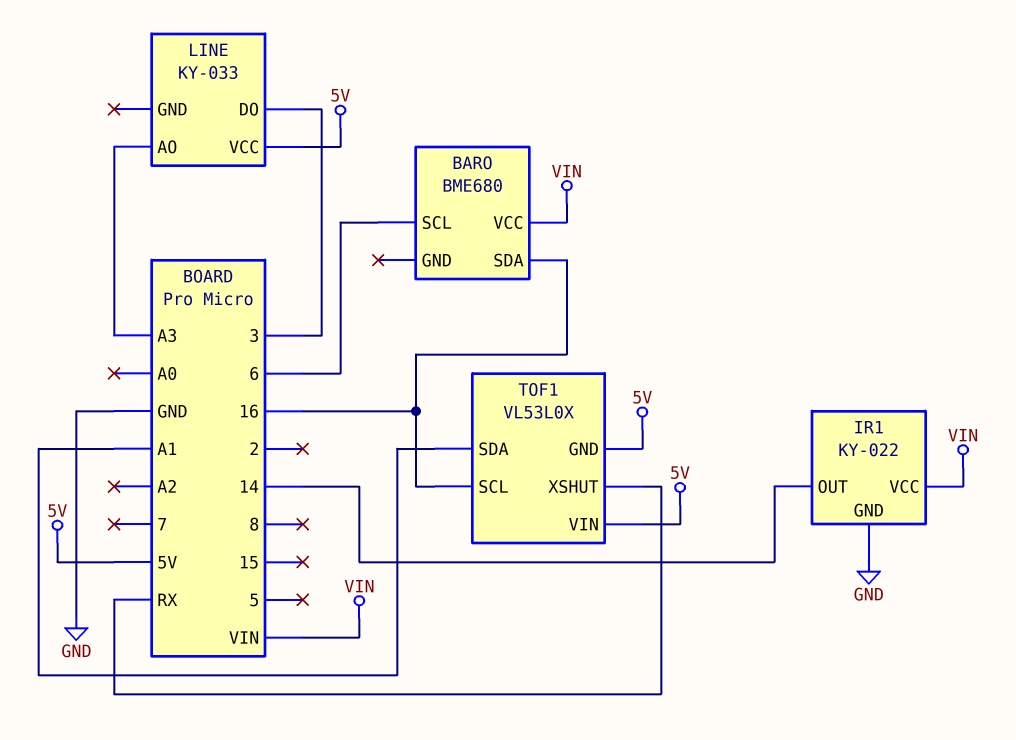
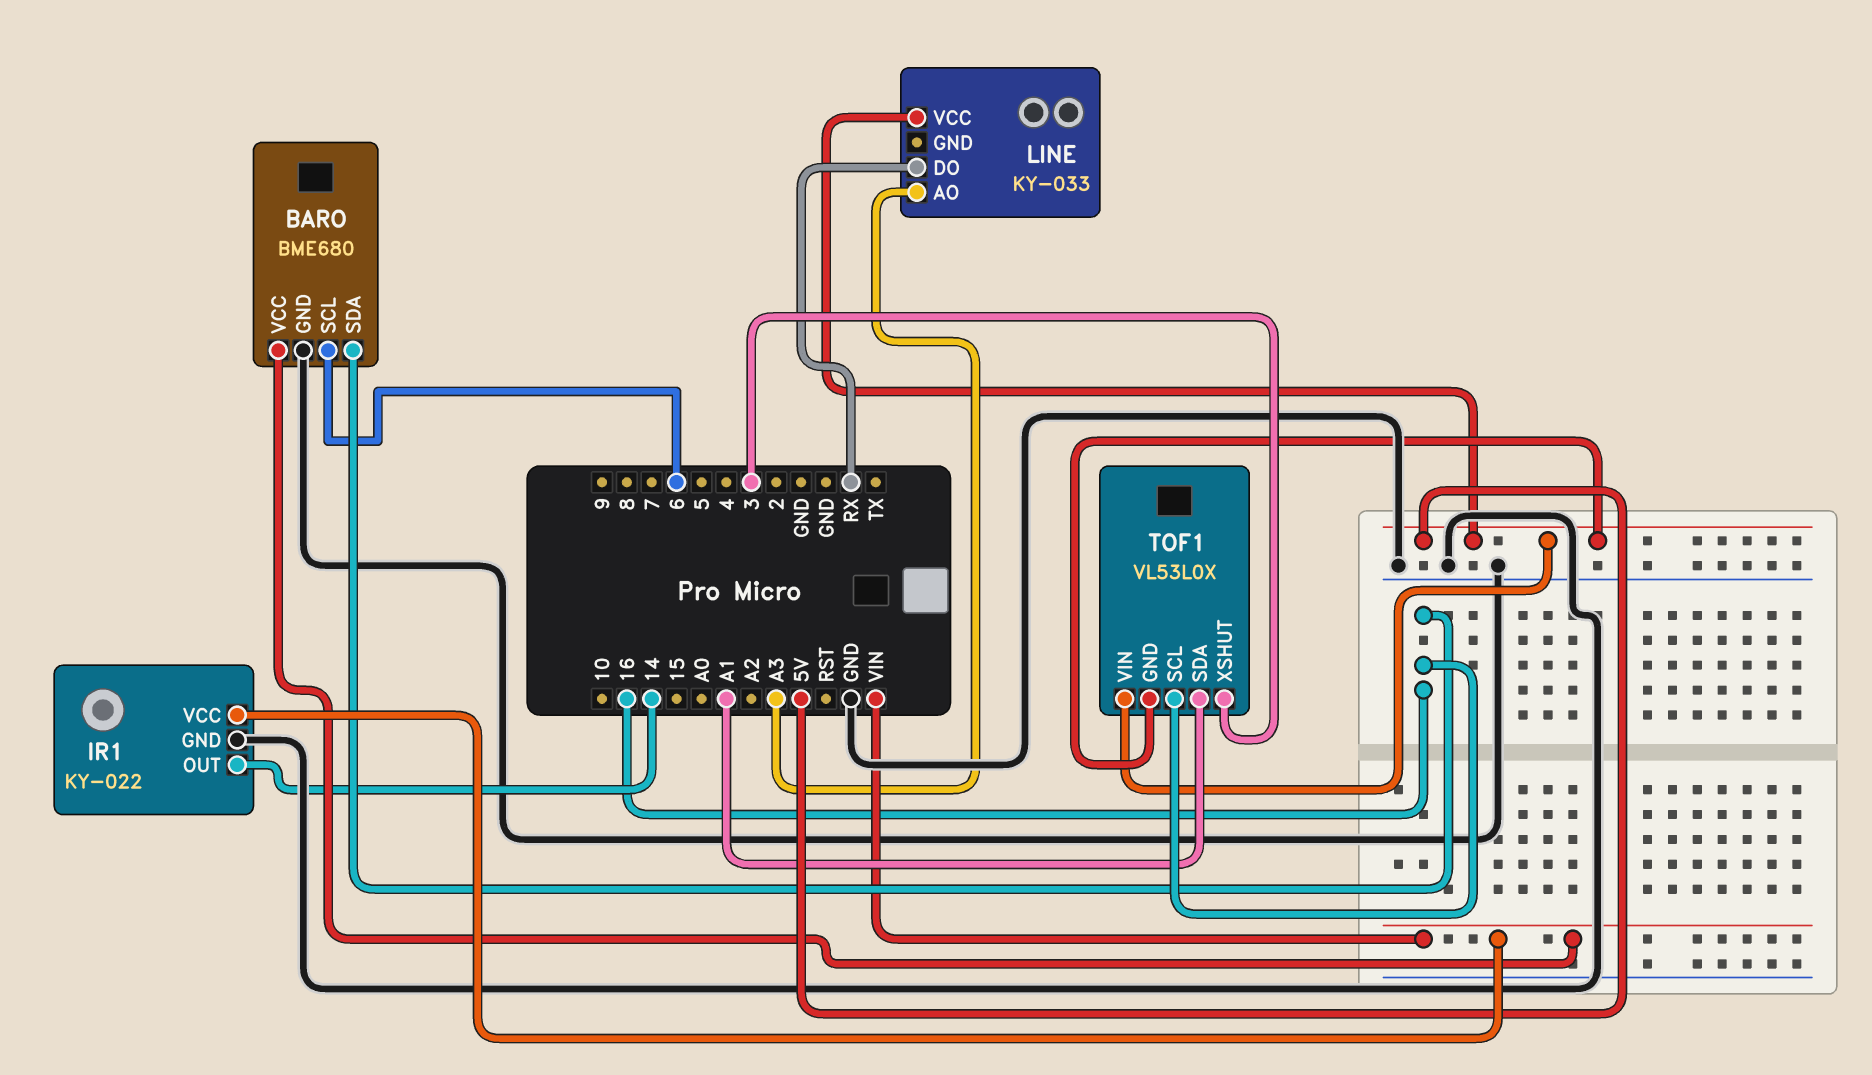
BARO pin GND: none -> GND
LINE pin DO: 3 -> RX
TOF1 pin XSHUT: RX -> 3

